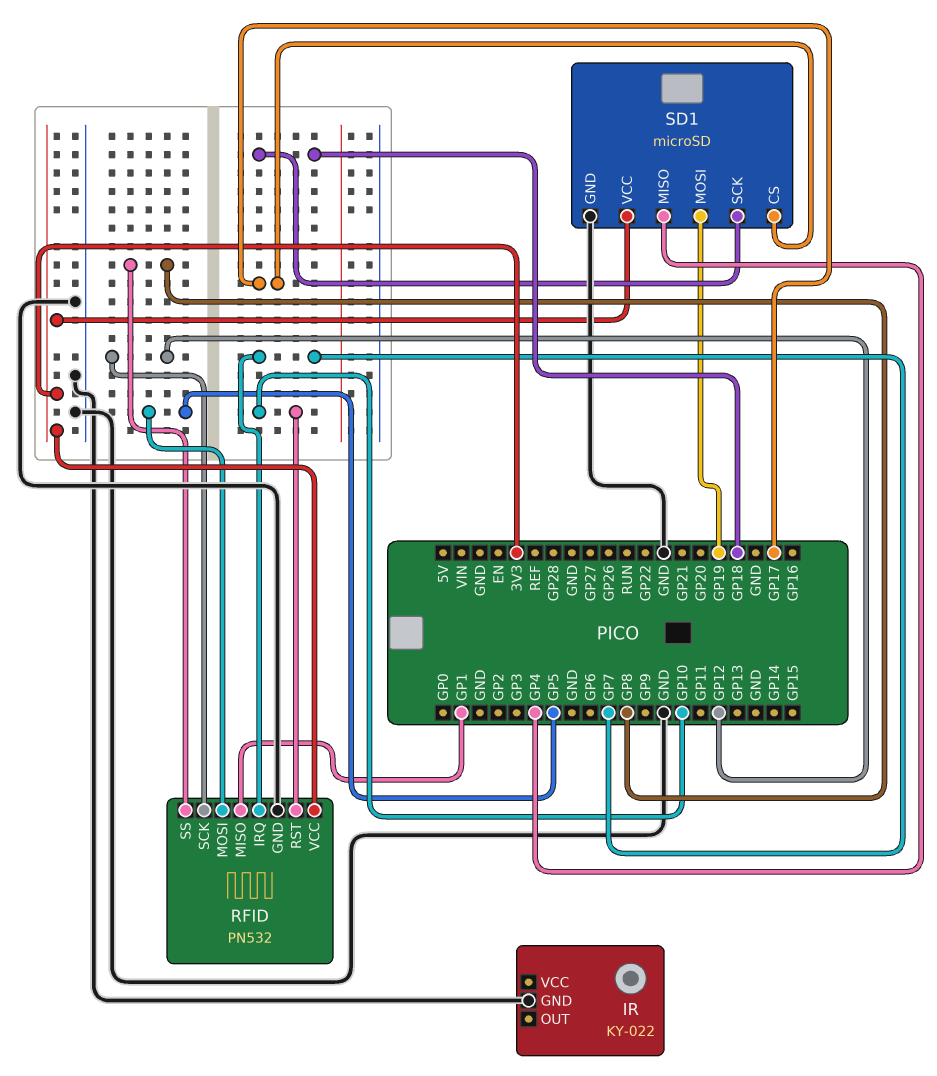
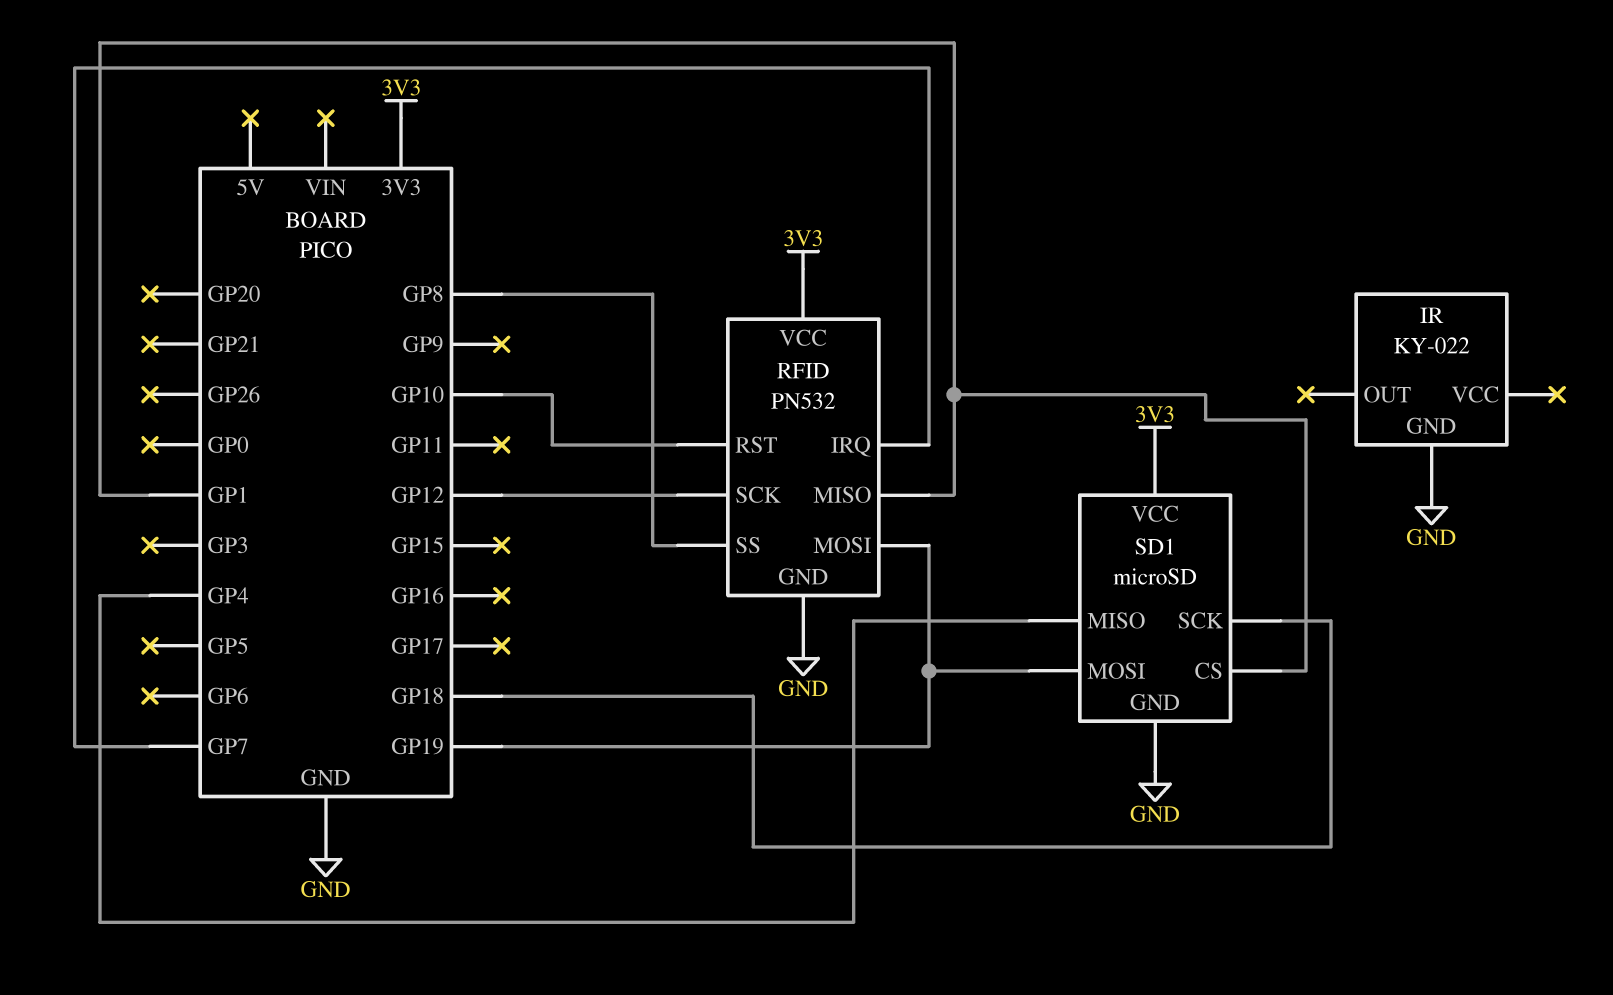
RFID pin MOSI: GP5 -> GP19
SD1 pin CS: GP17 -> GP1

